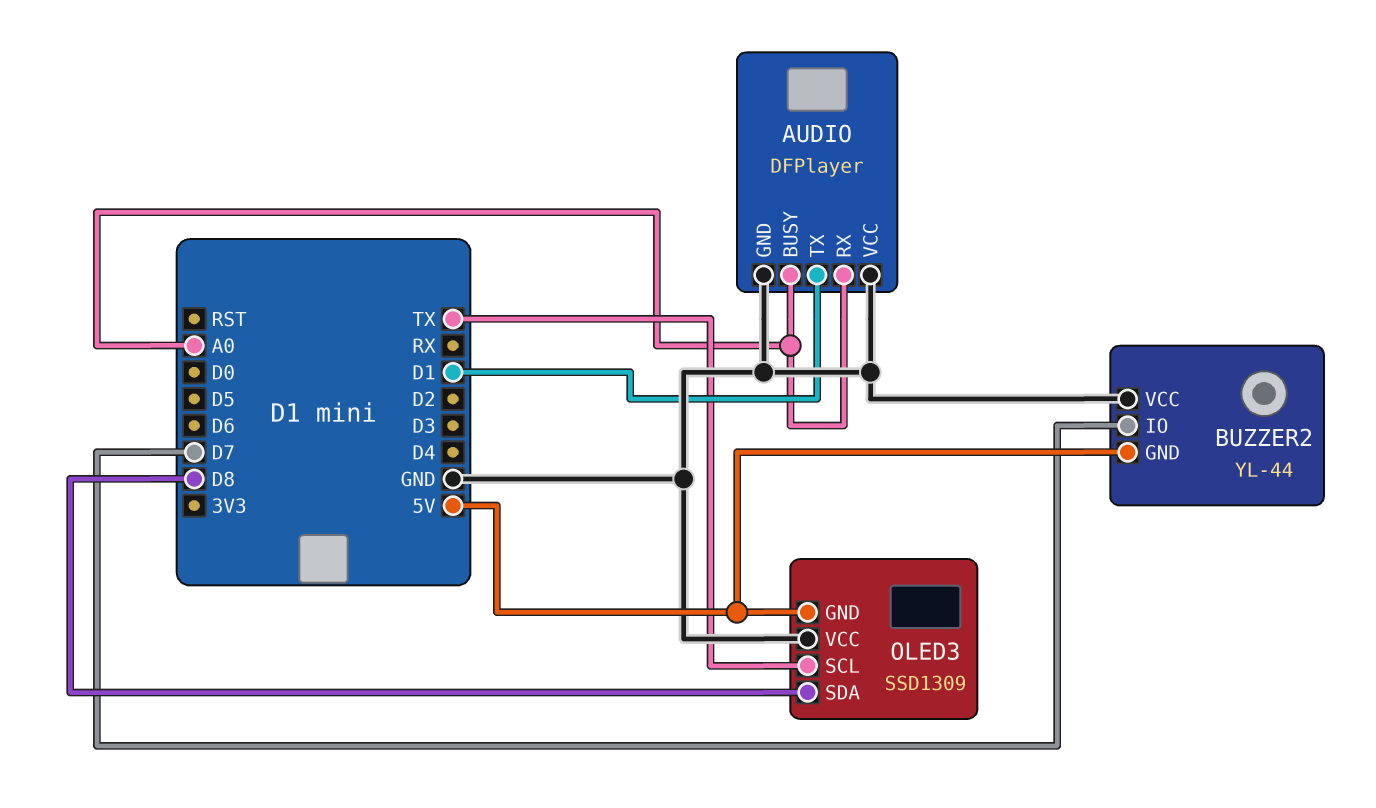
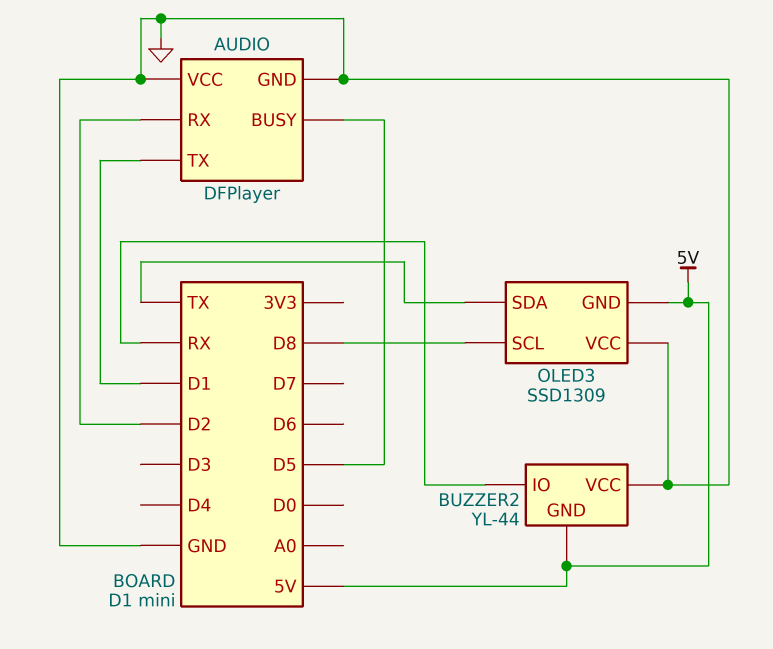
AUDIO pin BUSY: A0 -> D5
AUDIO pin RX: A0 -> D2
BUZZER2 pin IO: D7 -> RX
OLED3 pin SCL: TX -> D8
OLED3 pin SDA: D8 -> TX

